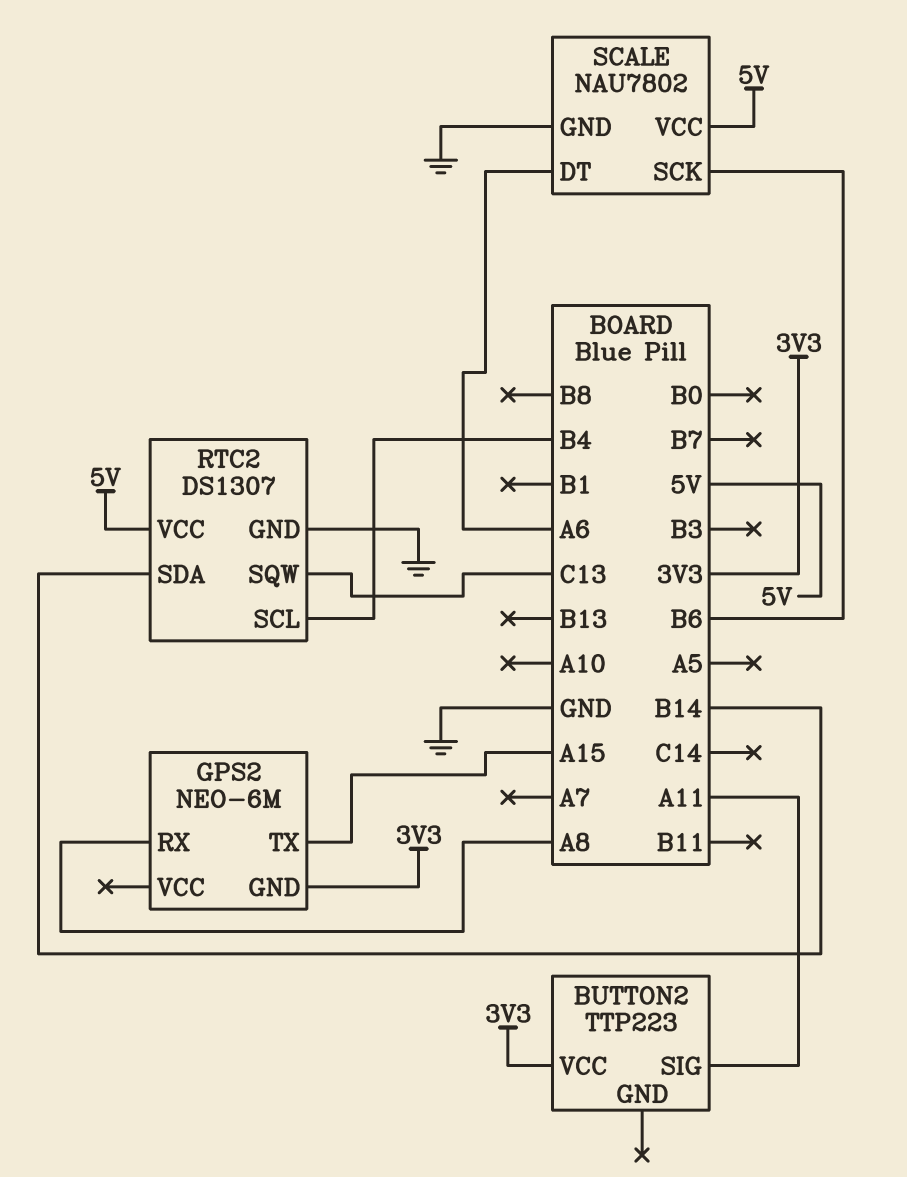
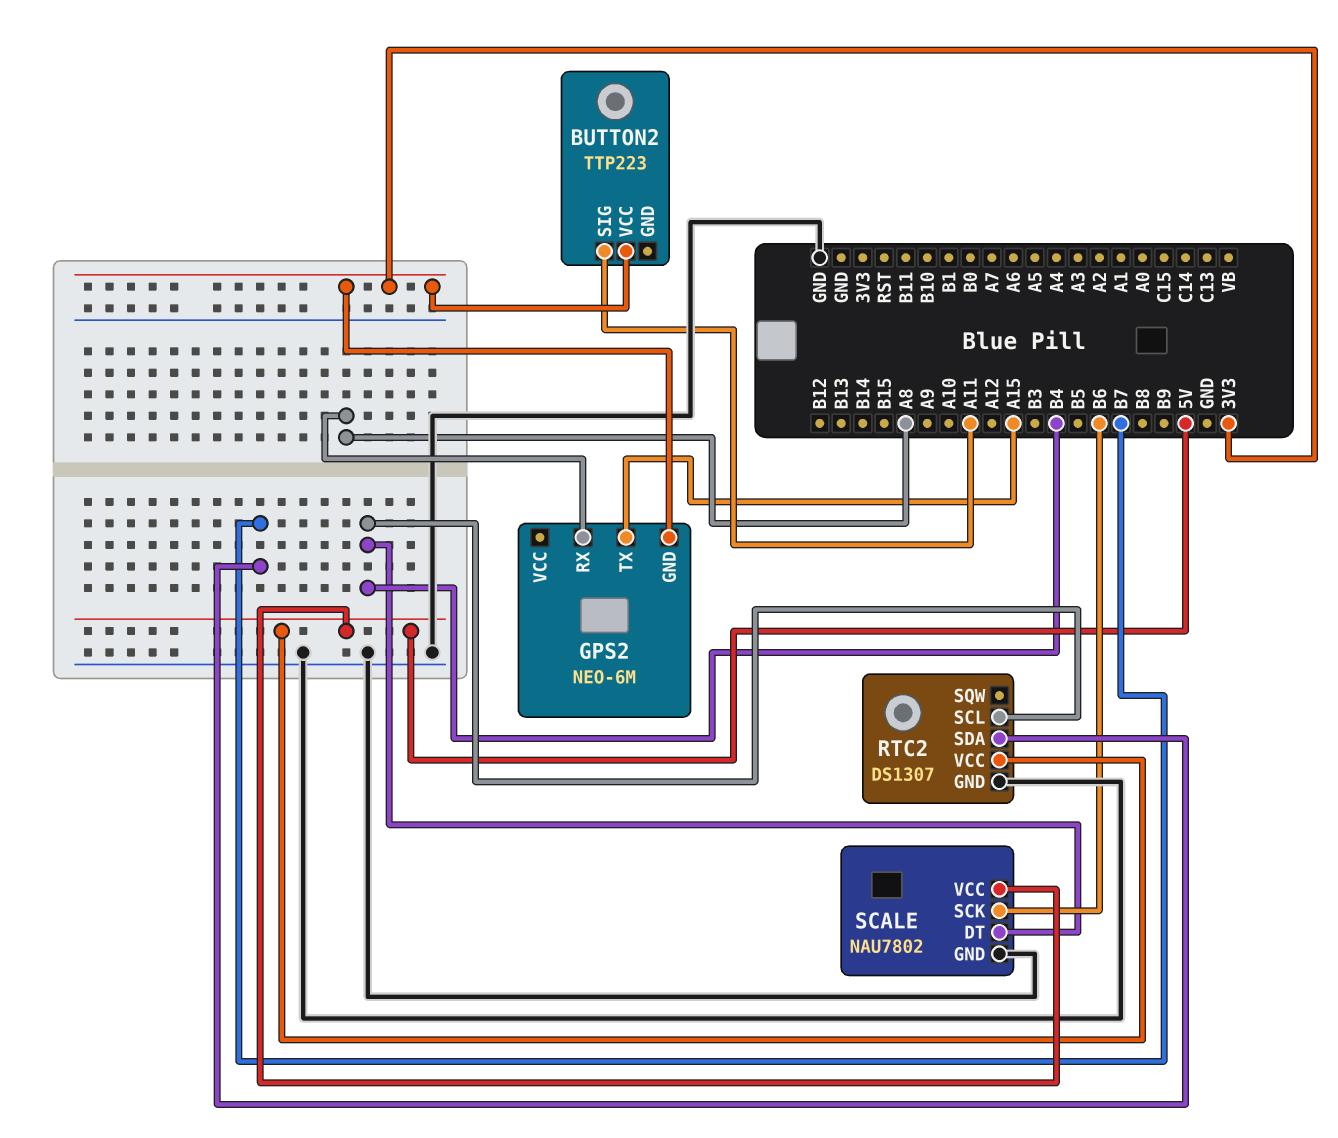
RTC2 pin SDA: B14 -> B7
RTC2 pin SQW: C13 -> none
SCALE pin DT: A6 -> B4

